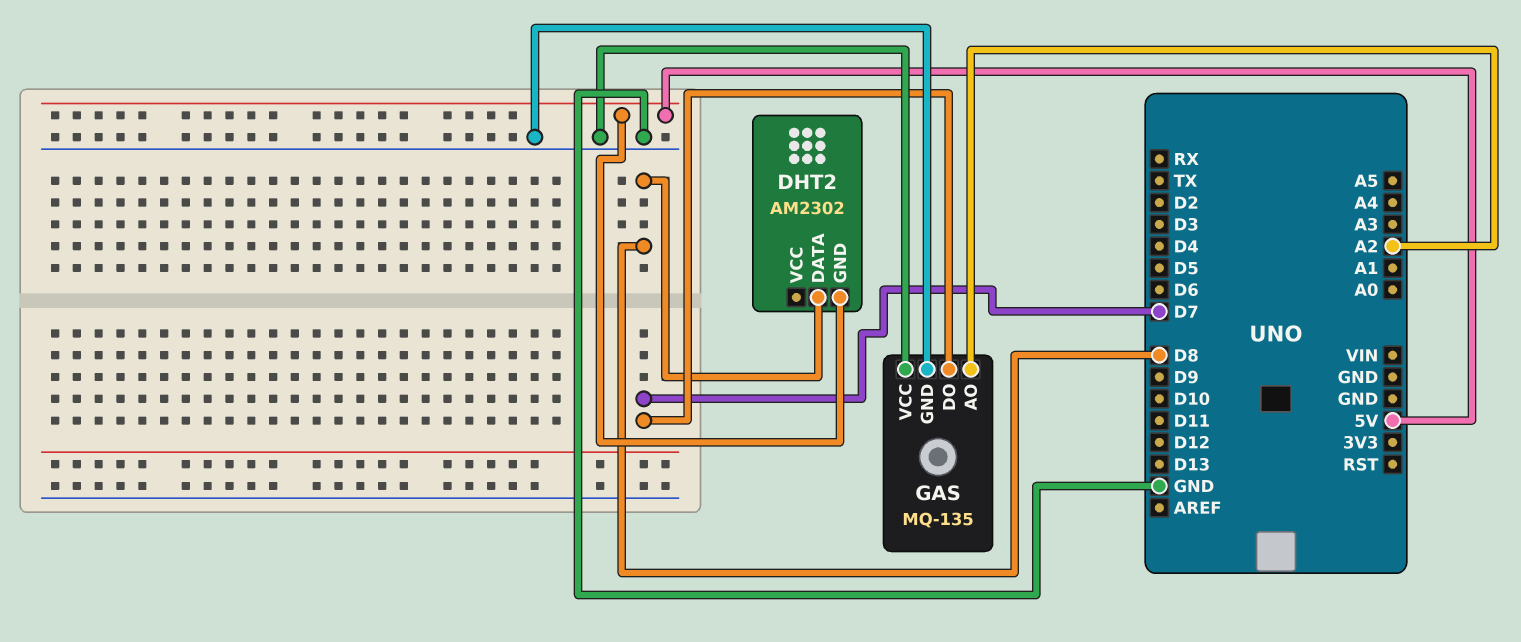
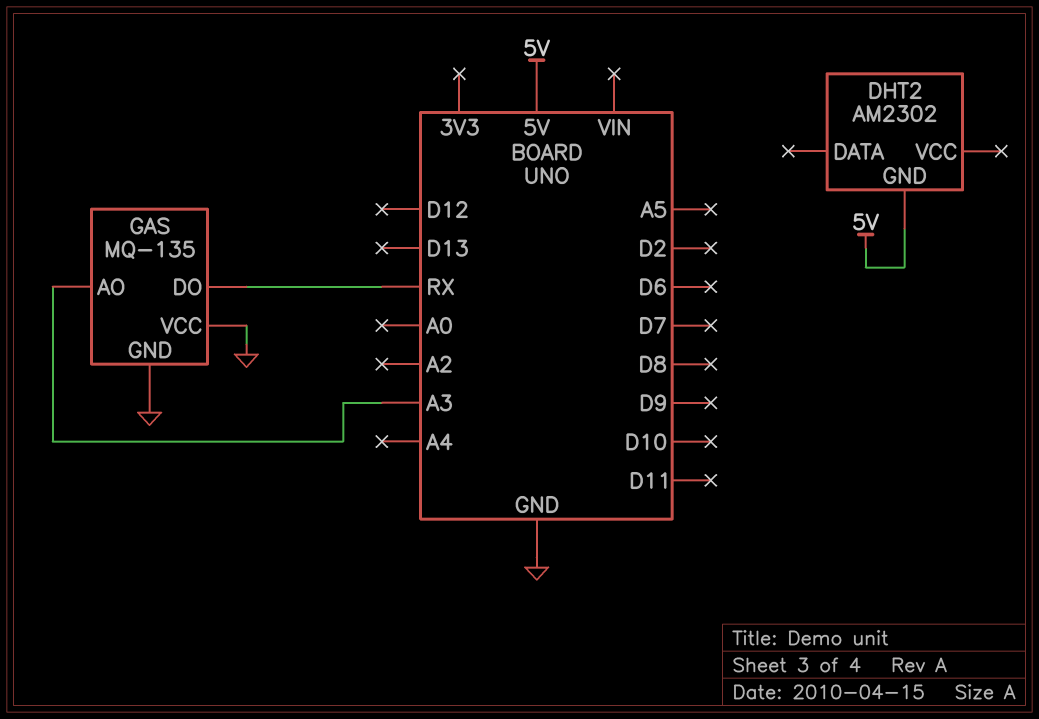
DHT2 pin DATA: D8 -> none
GAS pin AO: A2 -> A3
GAS pin DO: D7 -> RX

